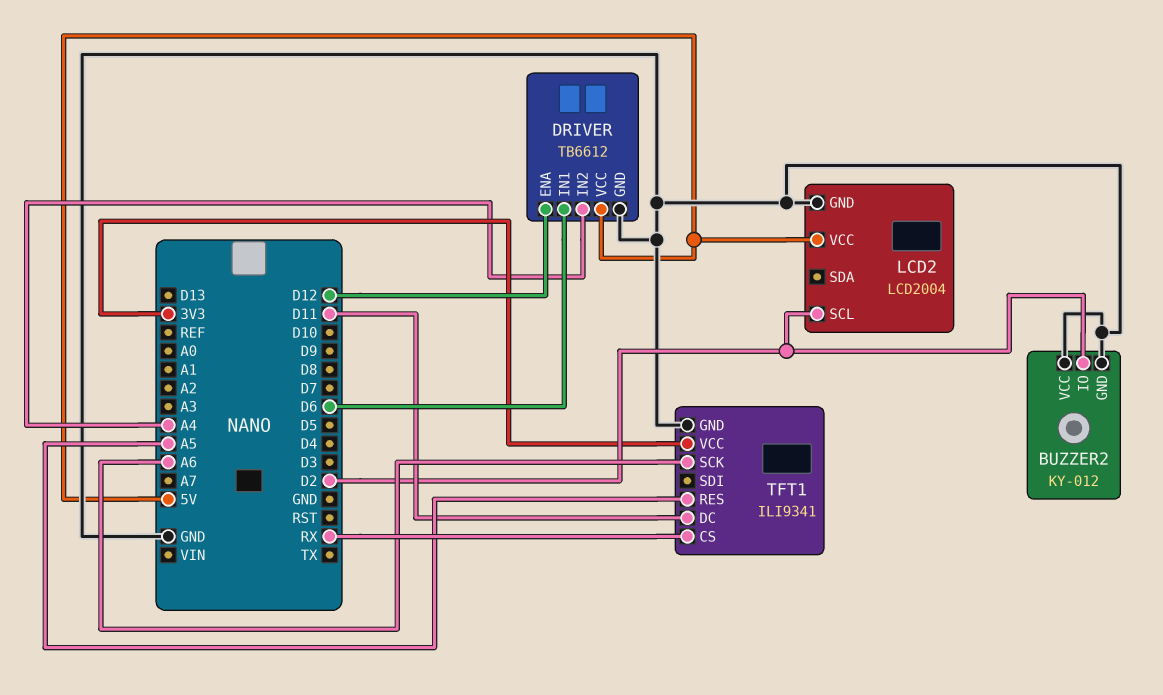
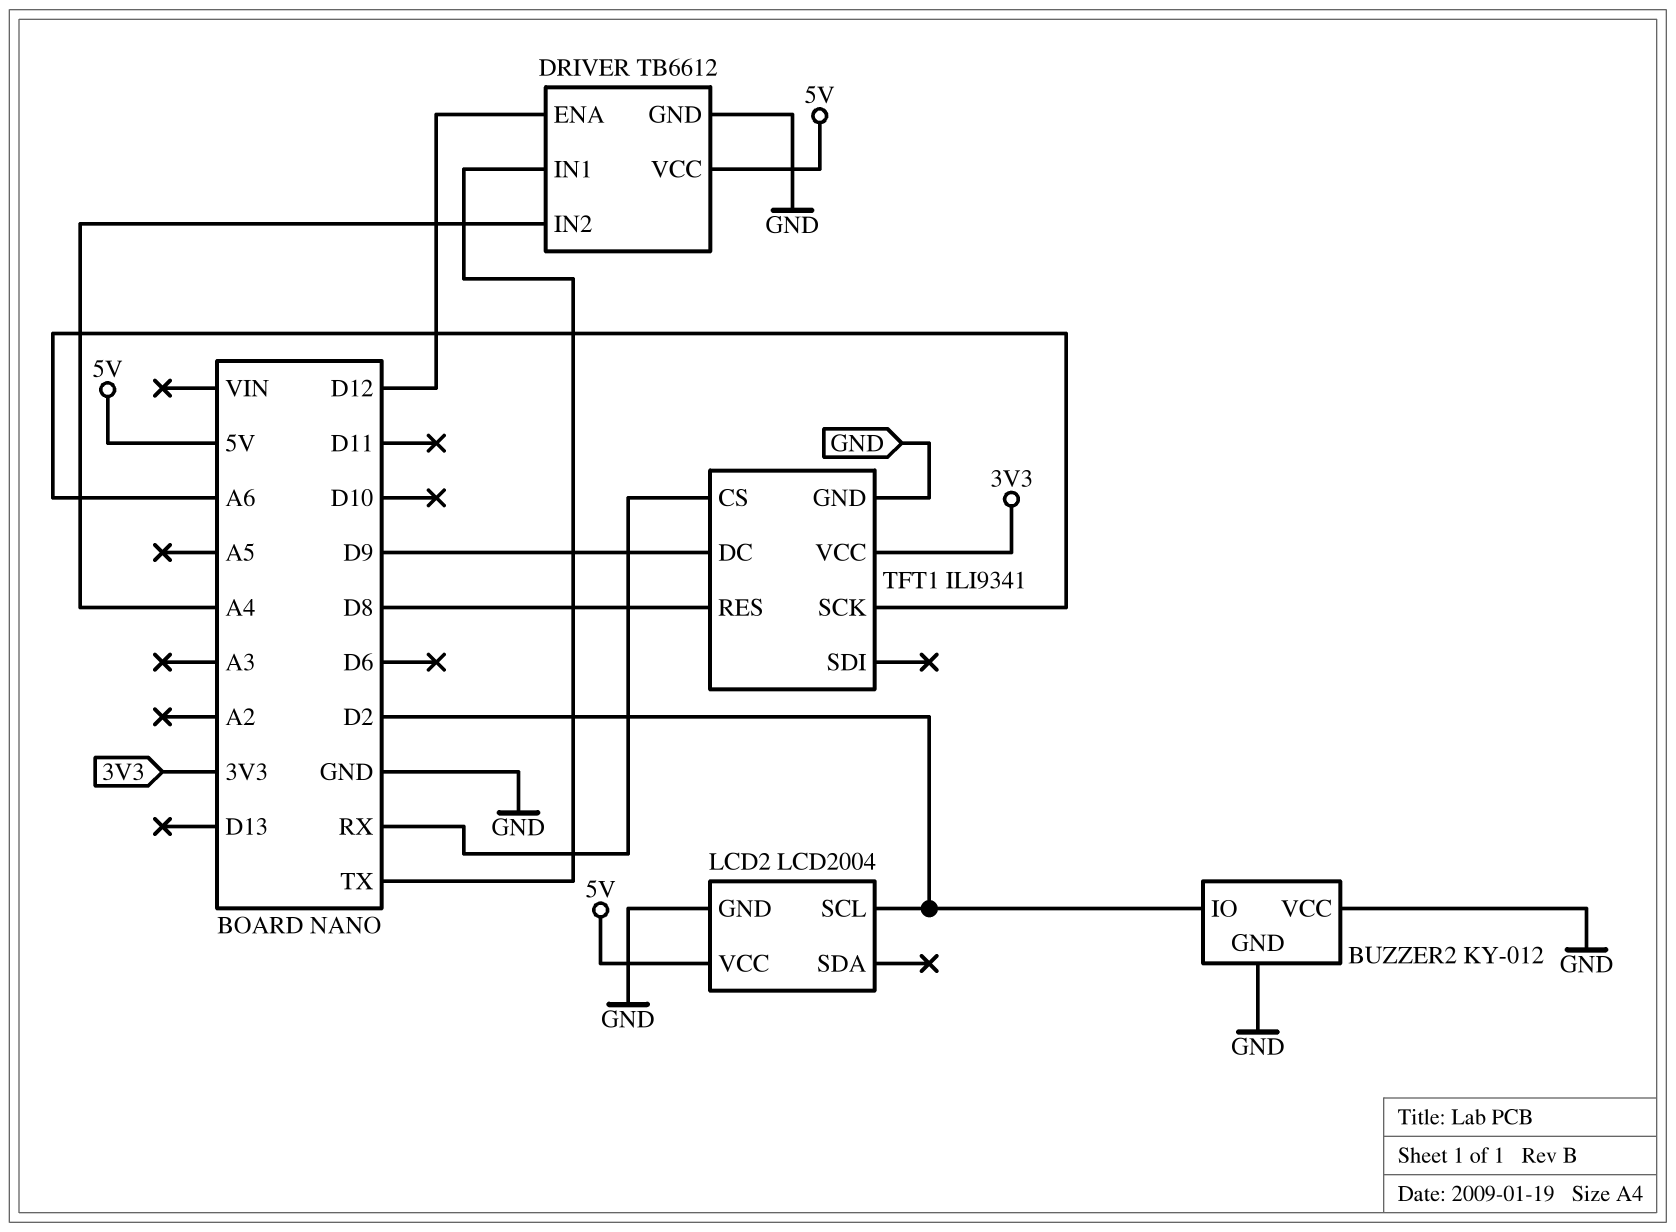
DRIVER pin IN1: D6 -> TX
TFT1 pin DC: D11 -> D9
TFT1 pin RES: A5 -> D8

